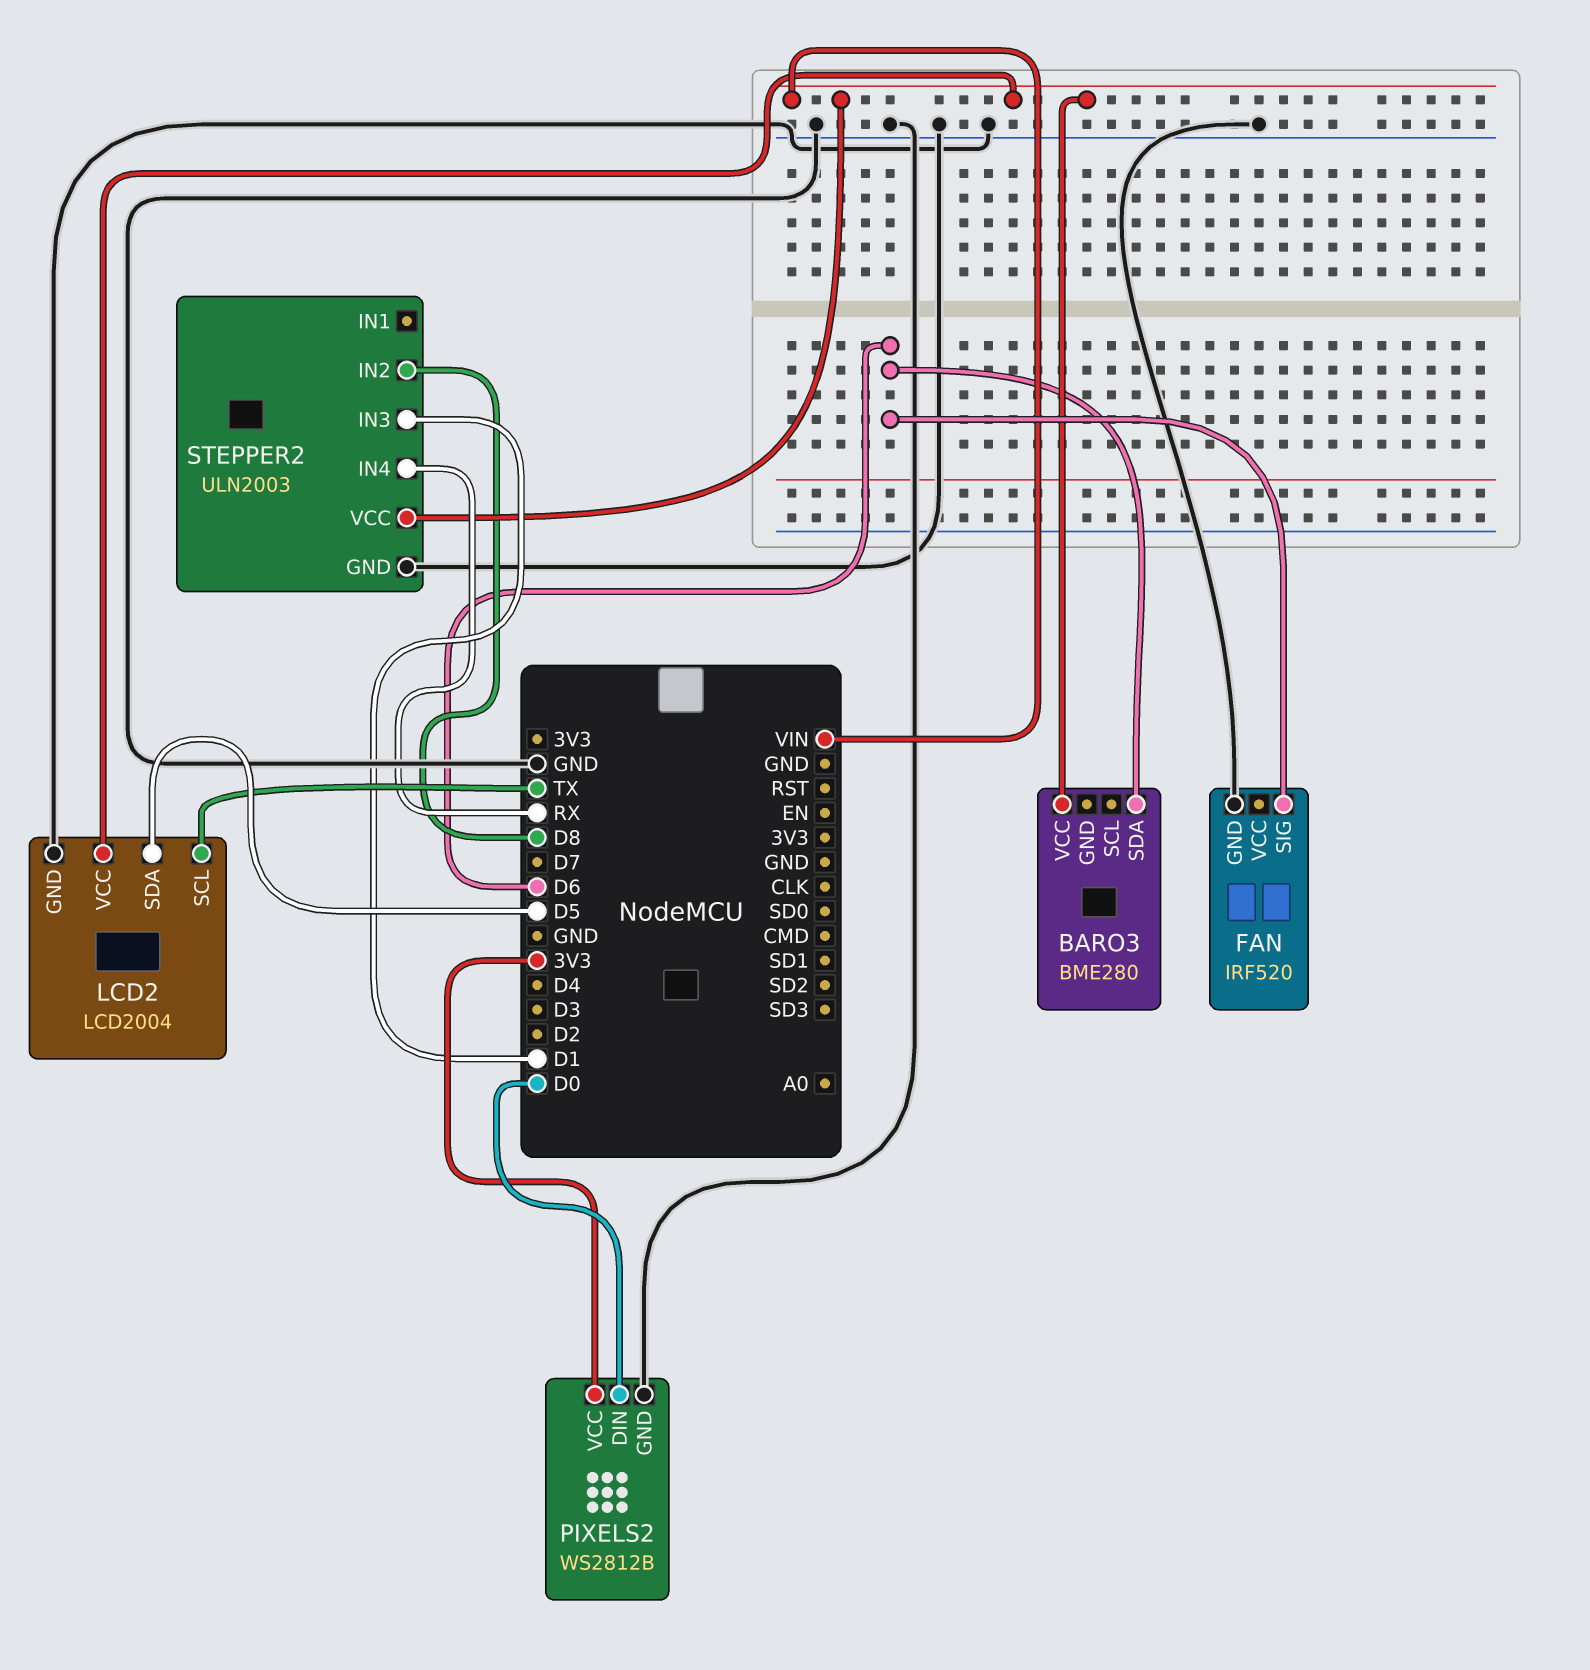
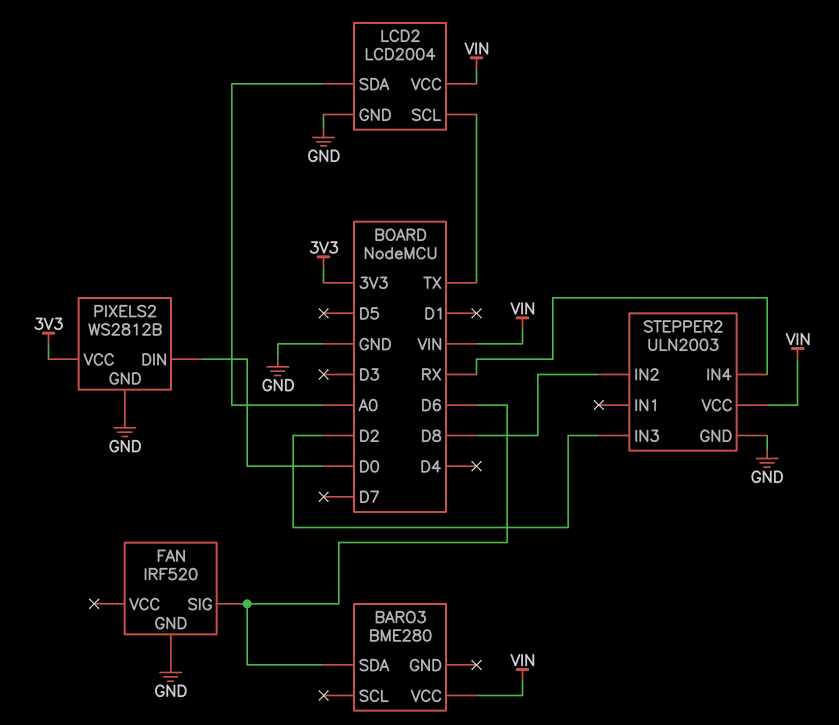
LCD2 pin SDA: D5 -> A0
STEPPER2 pin IN3: D1 -> D2

